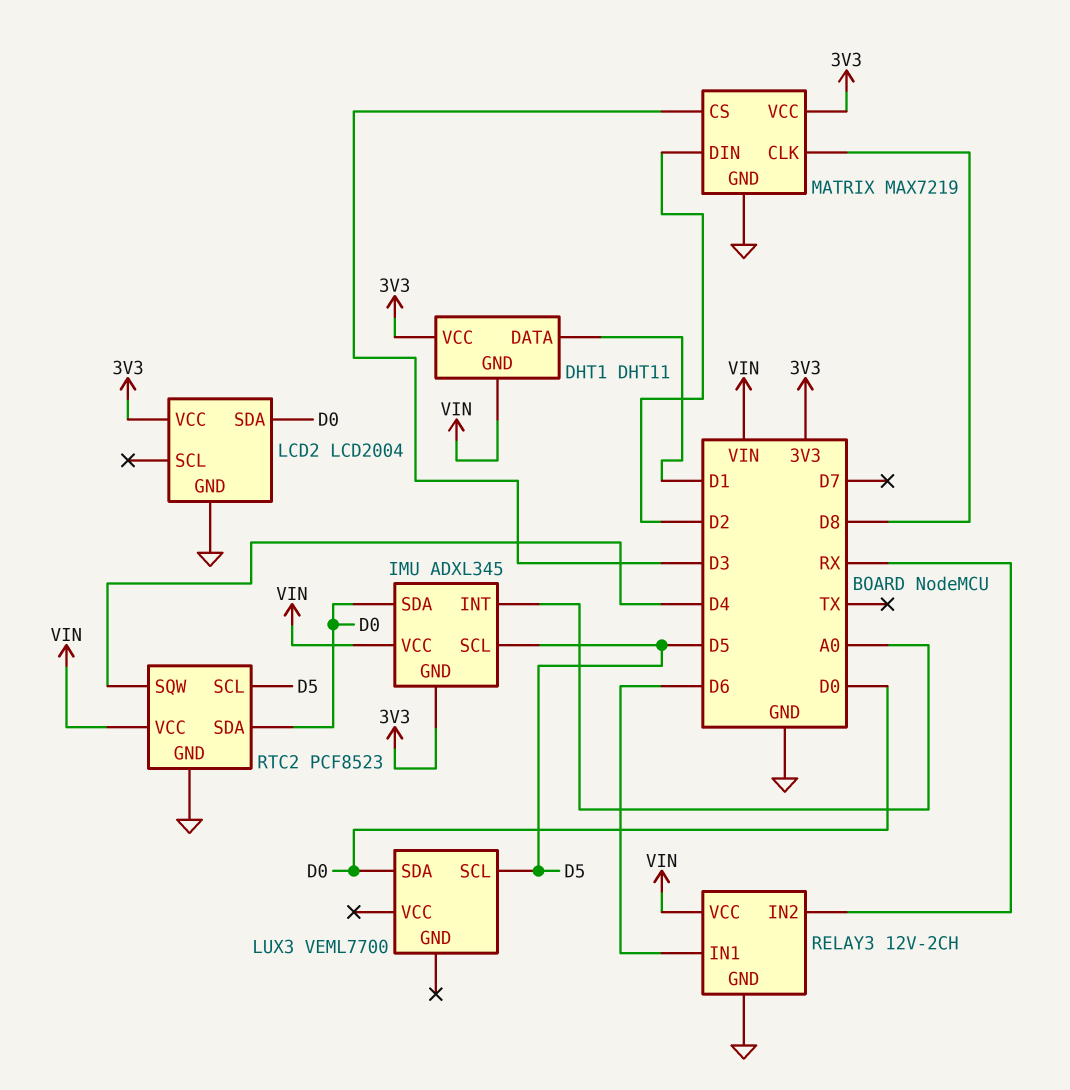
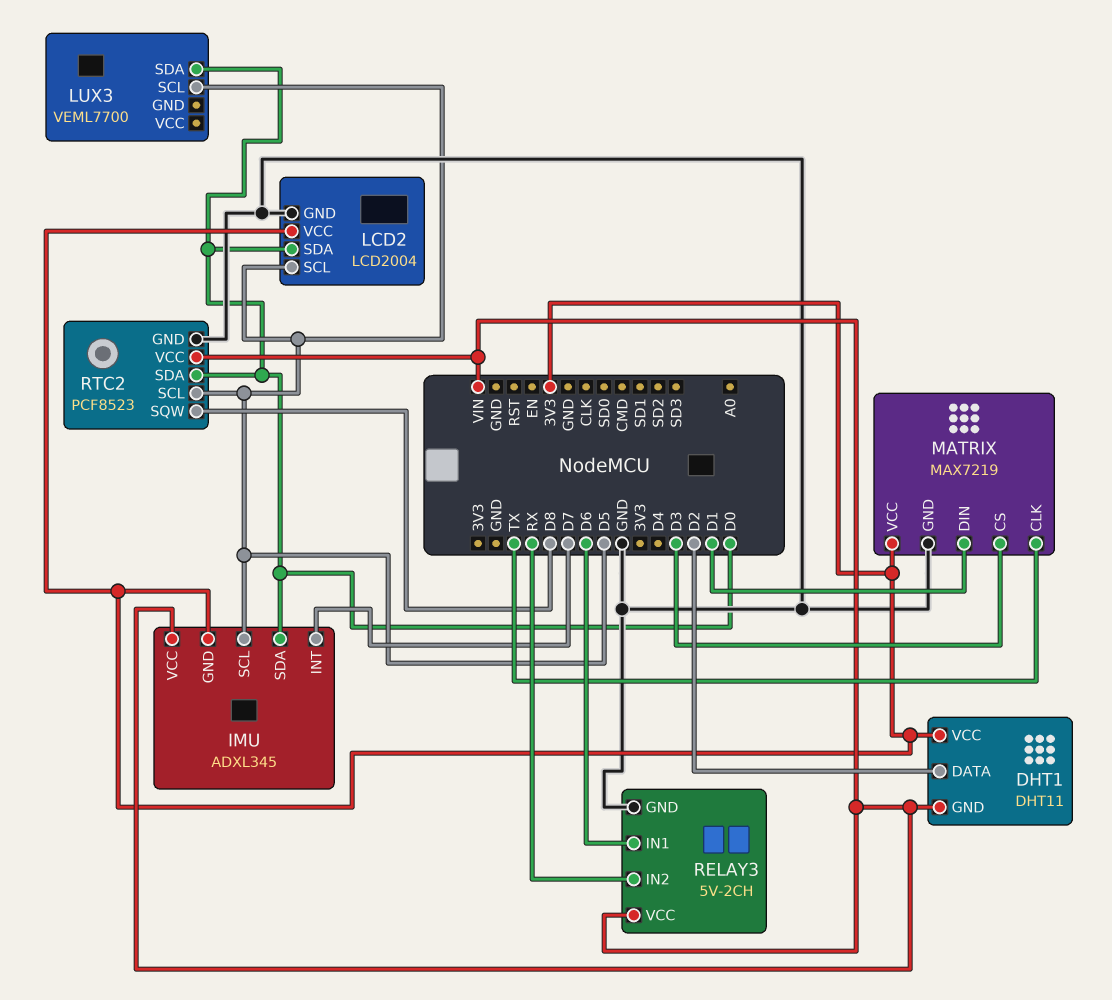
DHT1 pin DATA: D1 -> D2
IMU pin INT: A0 -> D7
LCD2 pin SCL: none -> D5
MATRIX pin CLK: D8 -> TX
MATRIX pin DIN: D2 -> D1
RELAY3: 12V-2CH -> 5V-2CH
RTC2 pin SQW: D4 -> D8

